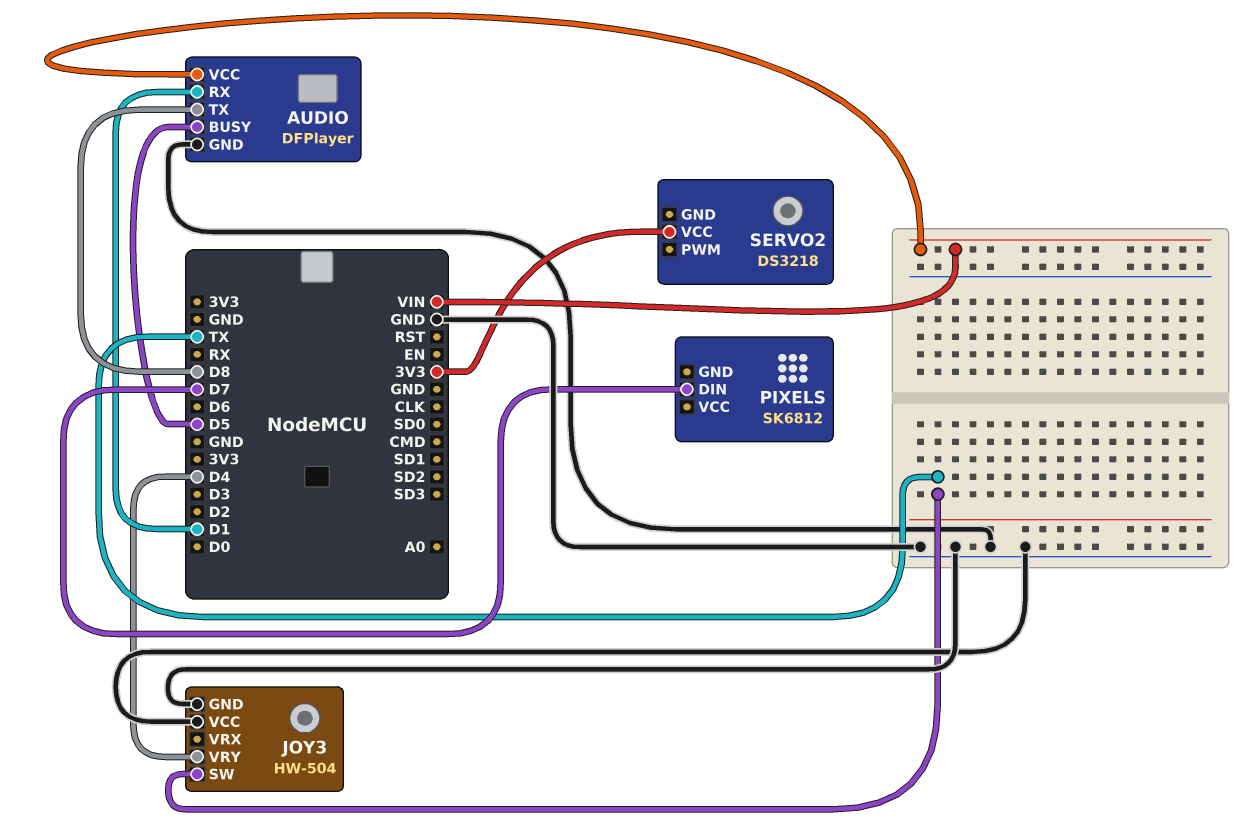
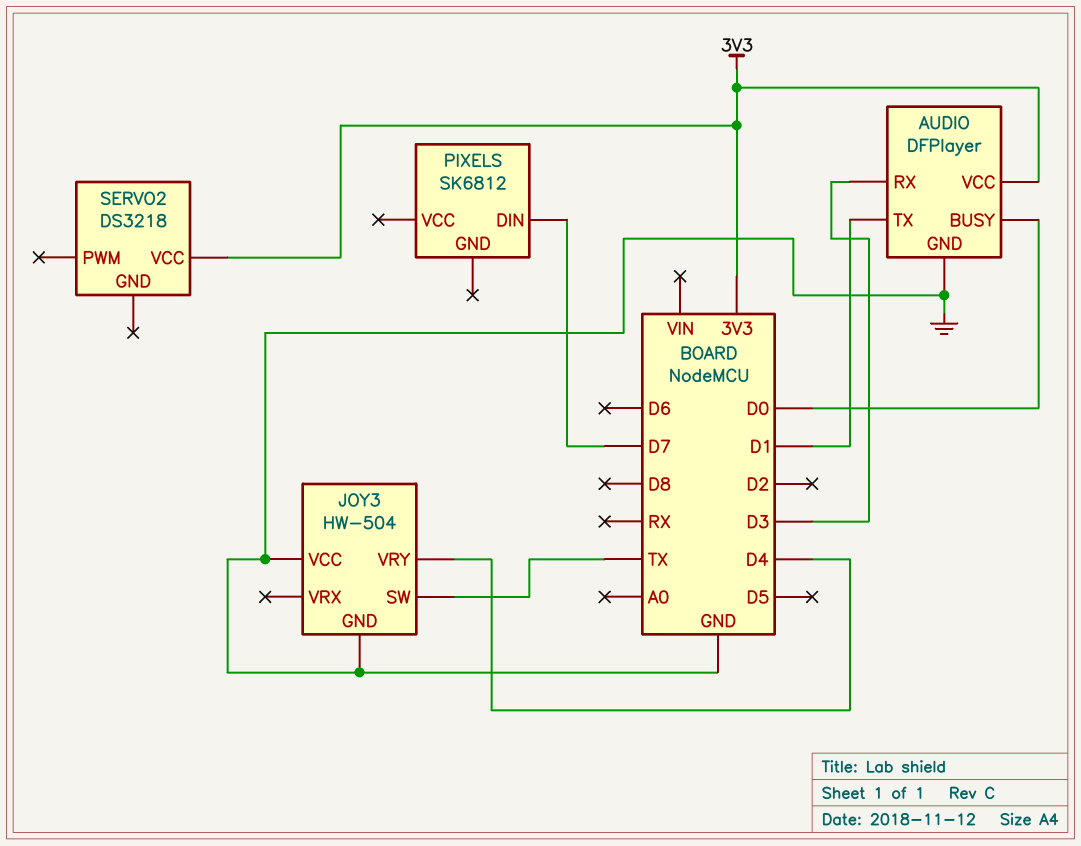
AUDIO pin BUSY: D5 -> D0
AUDIO pin RX: D1 -> D3
AUDIO pin TX: D8 -> D1
AUDIO pin VCC: VIN -> 3V3

